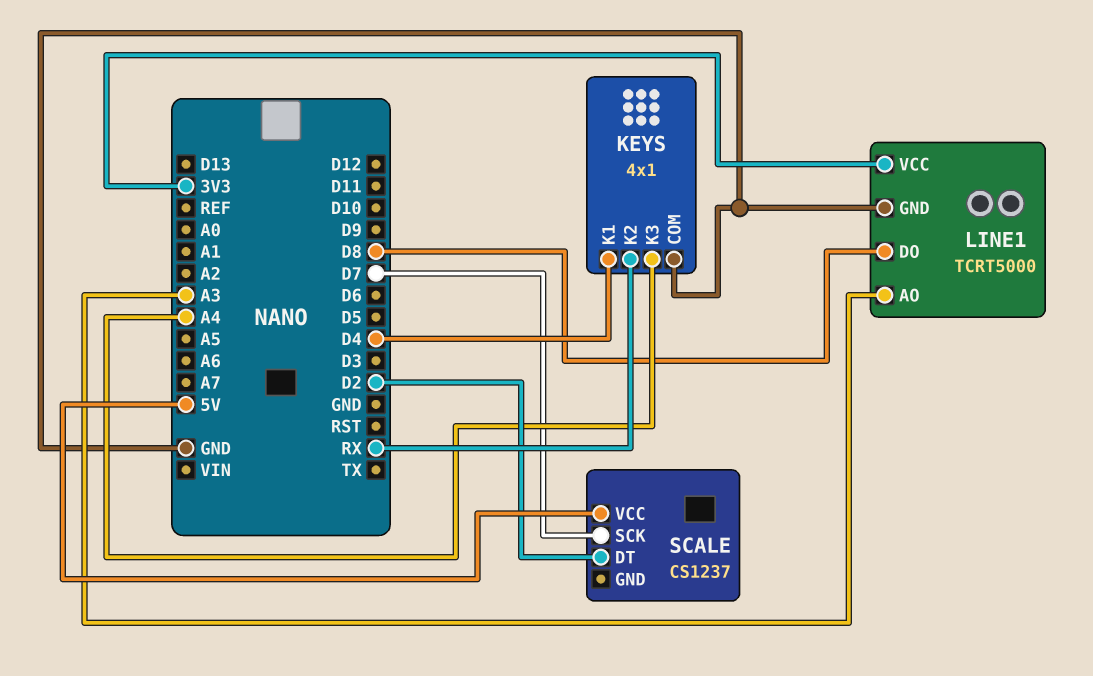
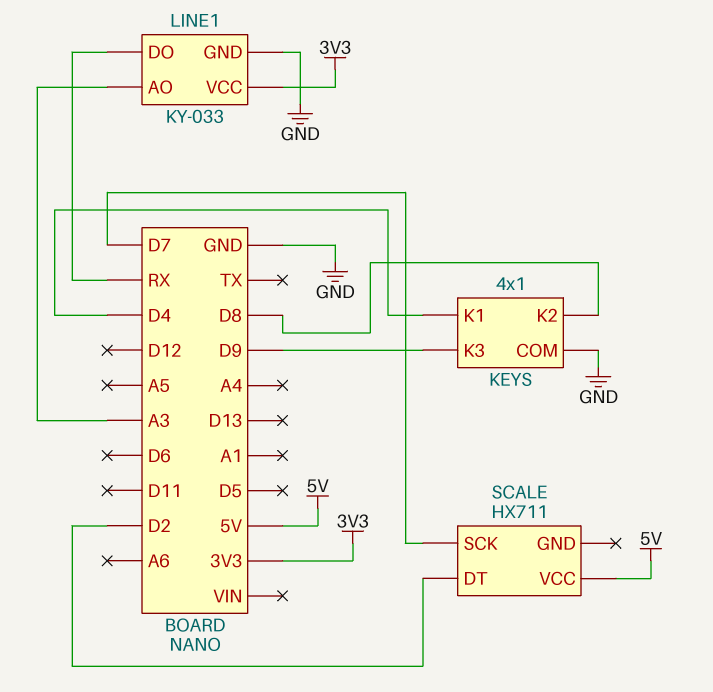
KEYS pin K2: RX -> D8
KEYS pin K3: A4 -> D9
LINE1: TCRT5000 -> KY-033
LINE1 pin DO: D8 -> RX
SCALE: CS1237 -> HX711

